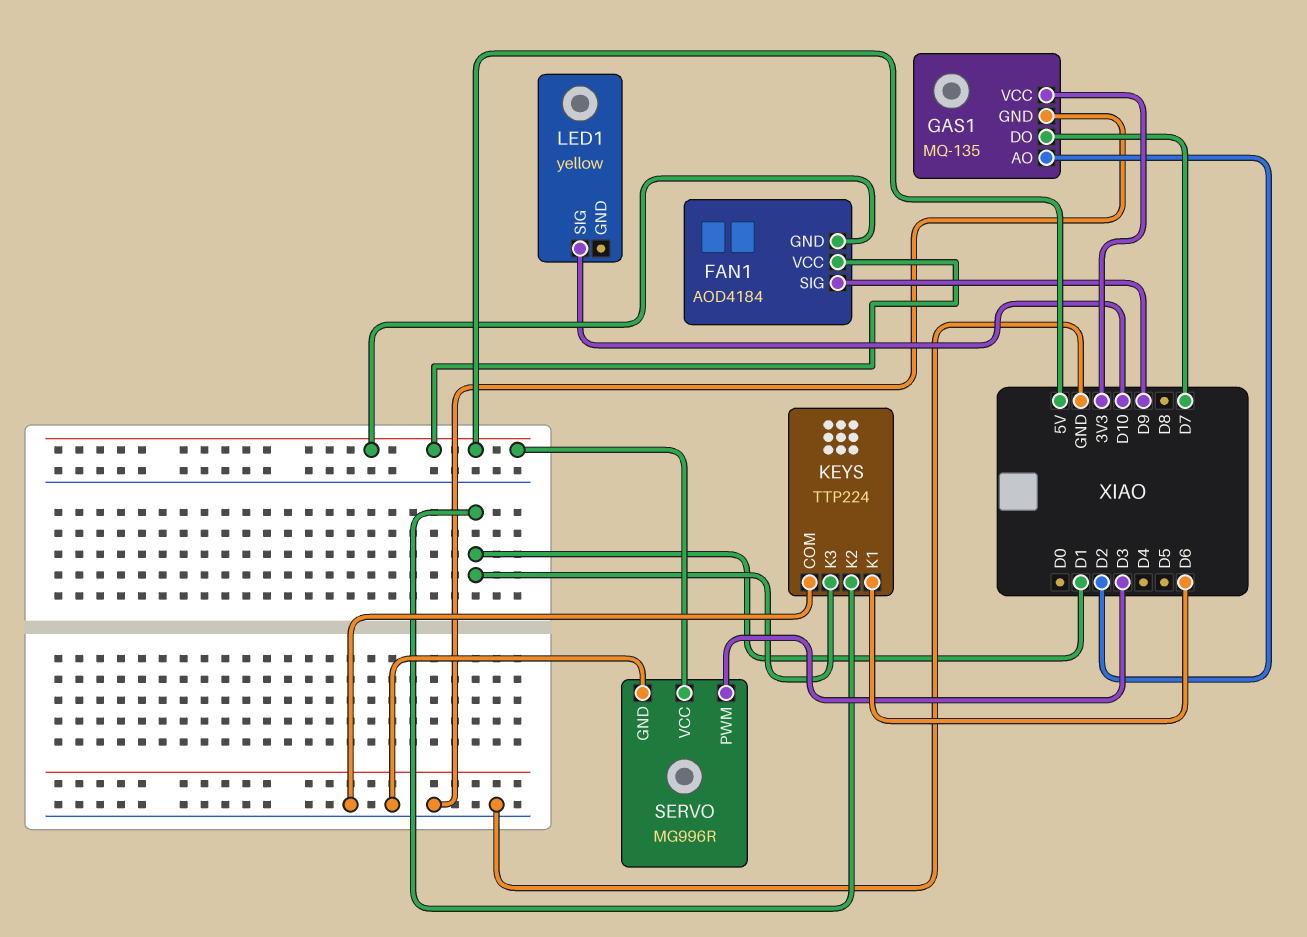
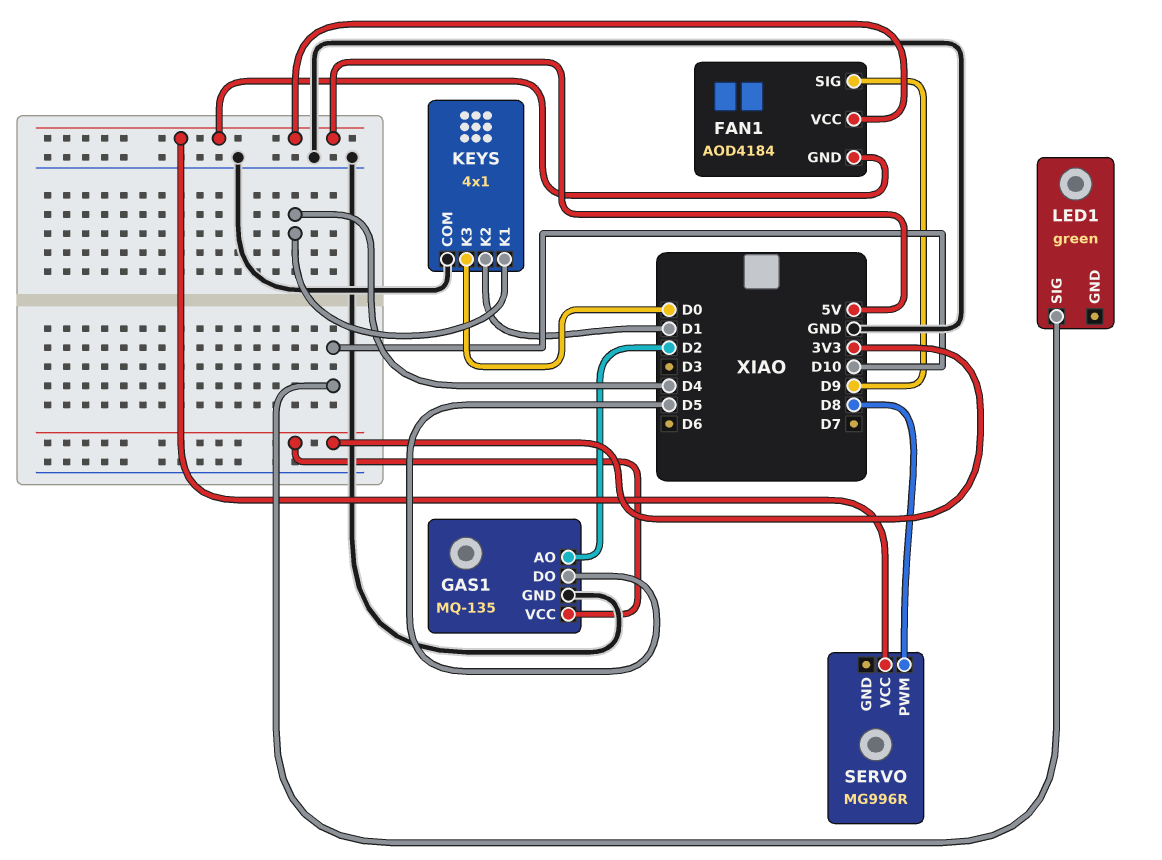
GAS1 pin DO: D7 -> D5
KEYS: TTP224 -> 4x1
KEYS pin K1: D6 -> D4
KEYS pin K3: D1 -> D0
LED1: yellow -> green
SERVO pin GND: GND -> none
SERVO pin PWM: D3 -> D8

